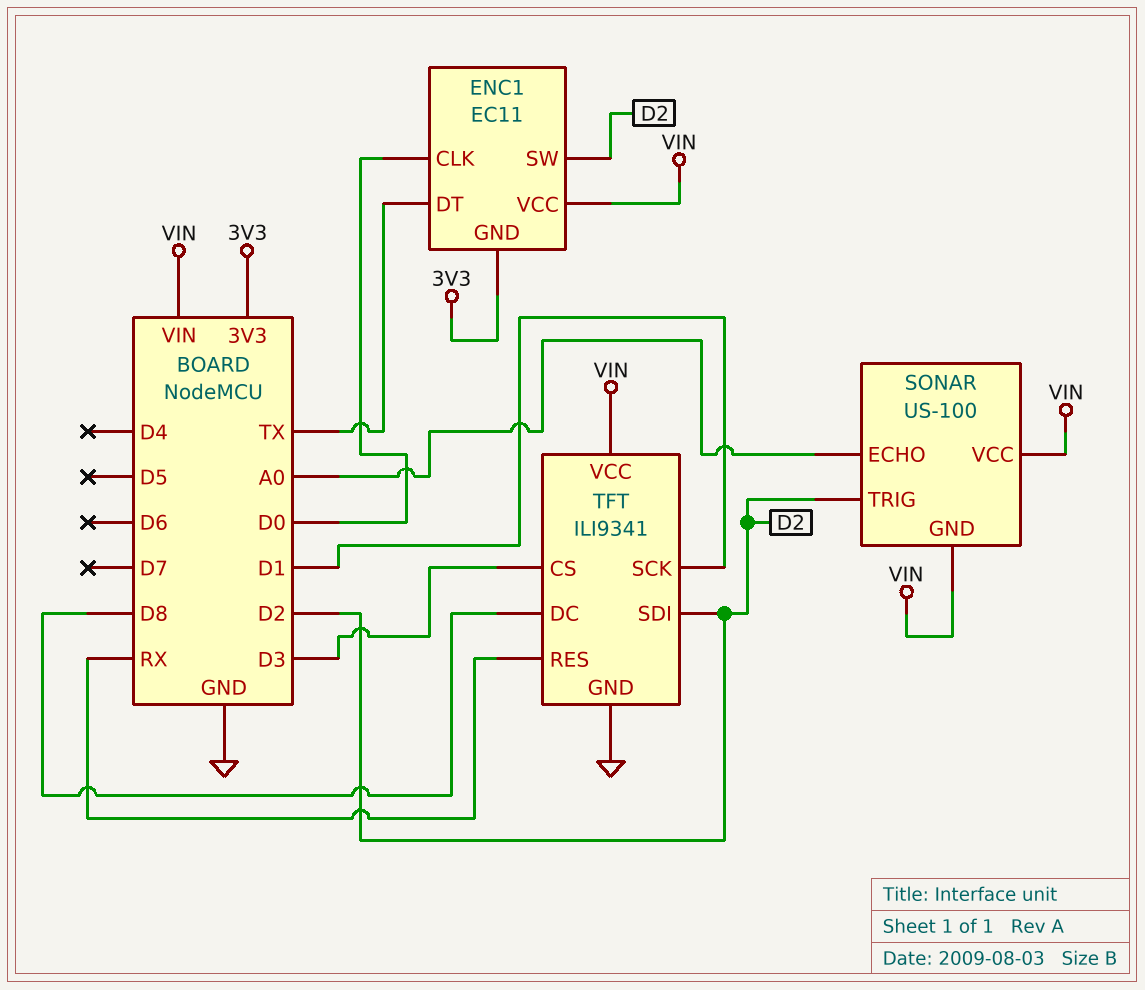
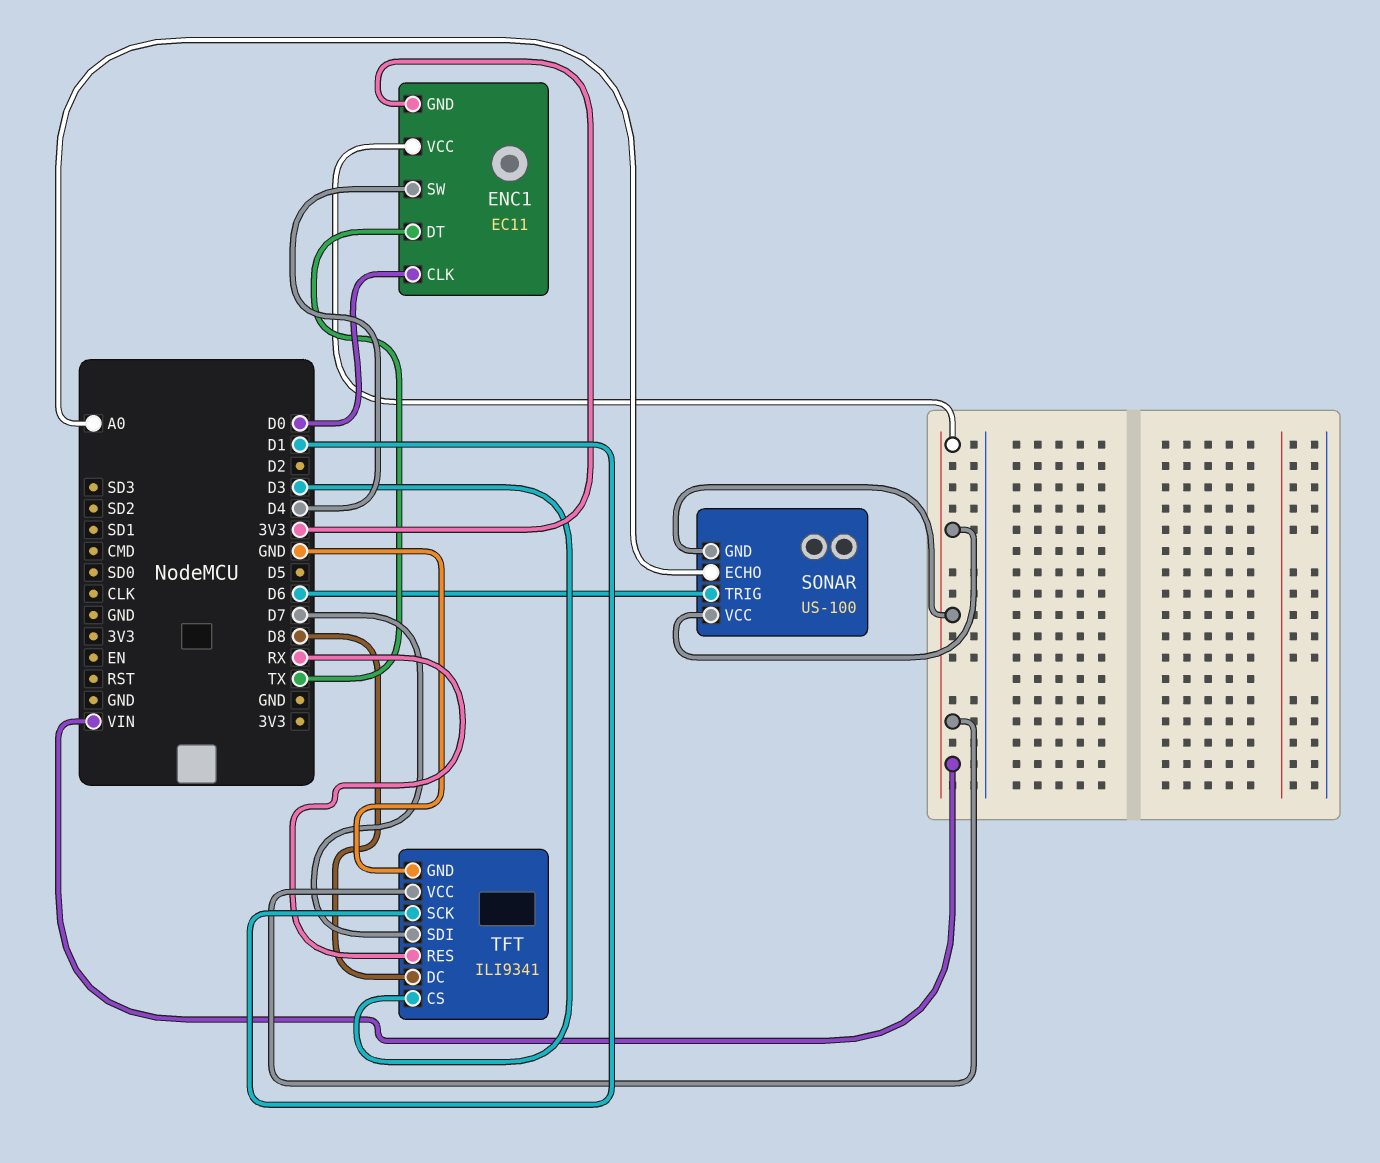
ENC1 pin SW: D2 -> D4
SONAR pin TRIG: D2 -> D6
TFT pin SDI: D2 -> D7

